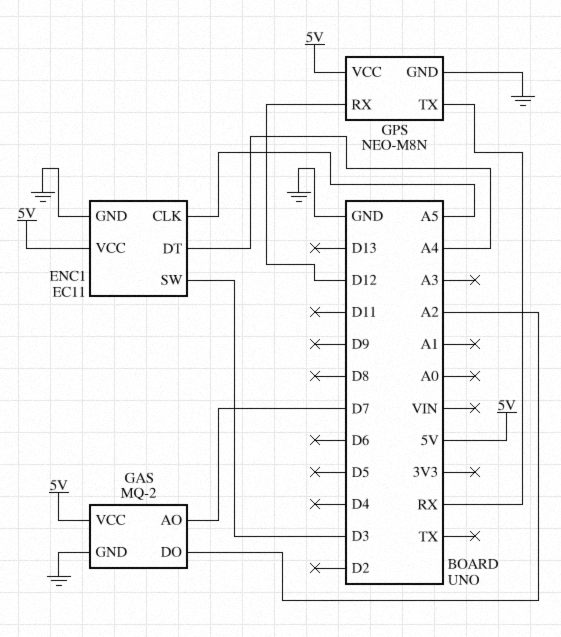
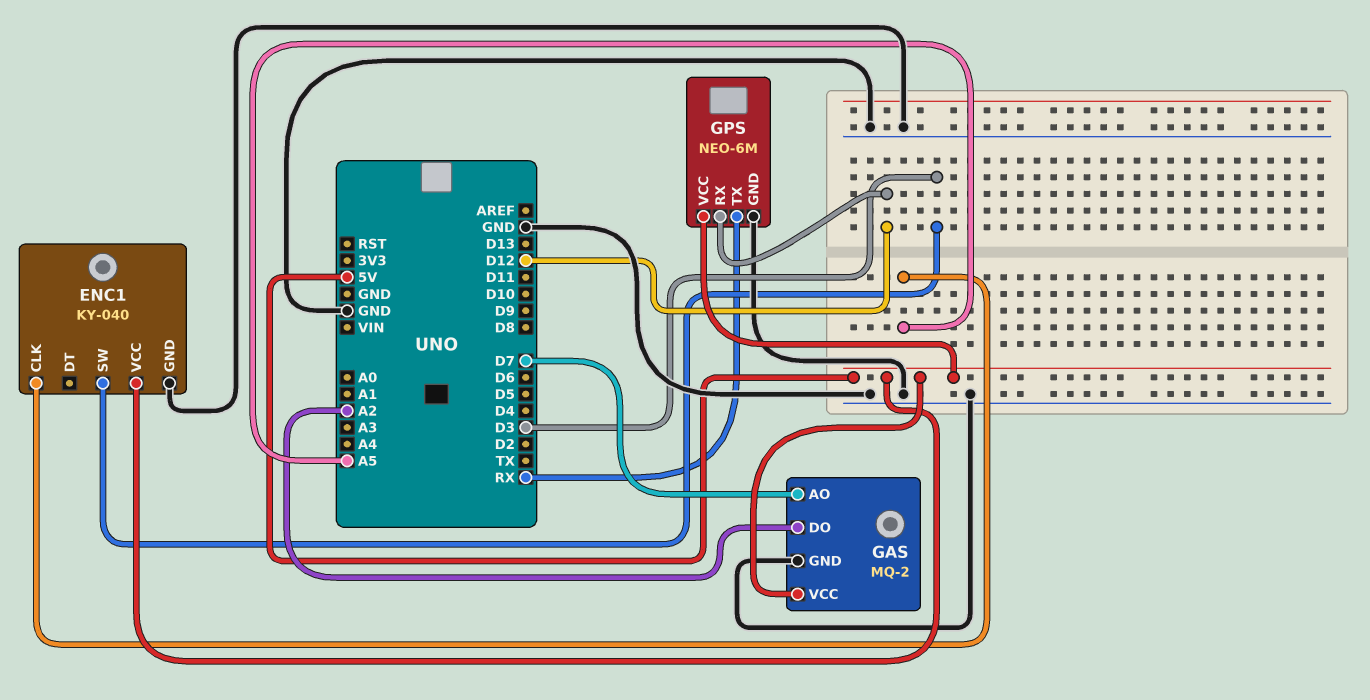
ENC1: EC11 -> KY-040
ENC1 pin DT: A4 -> none
GPS: NEO-M8N -> NEO-6M

